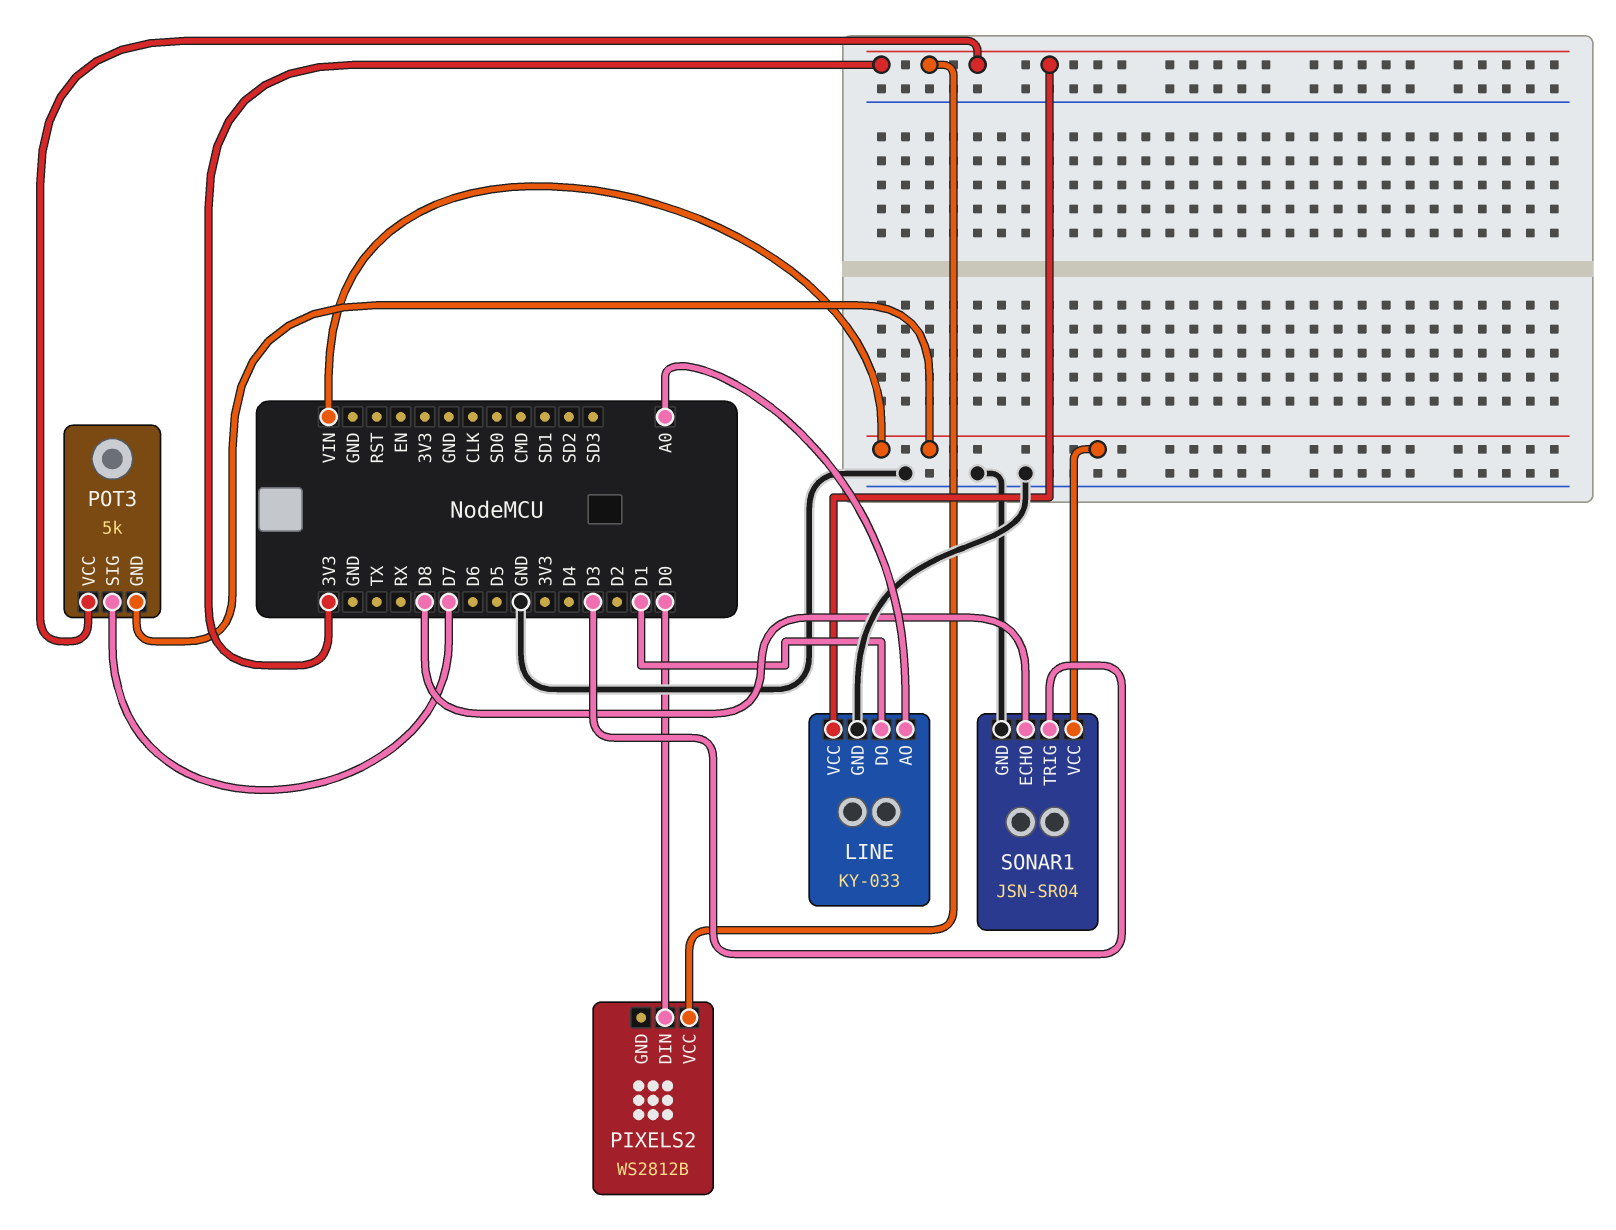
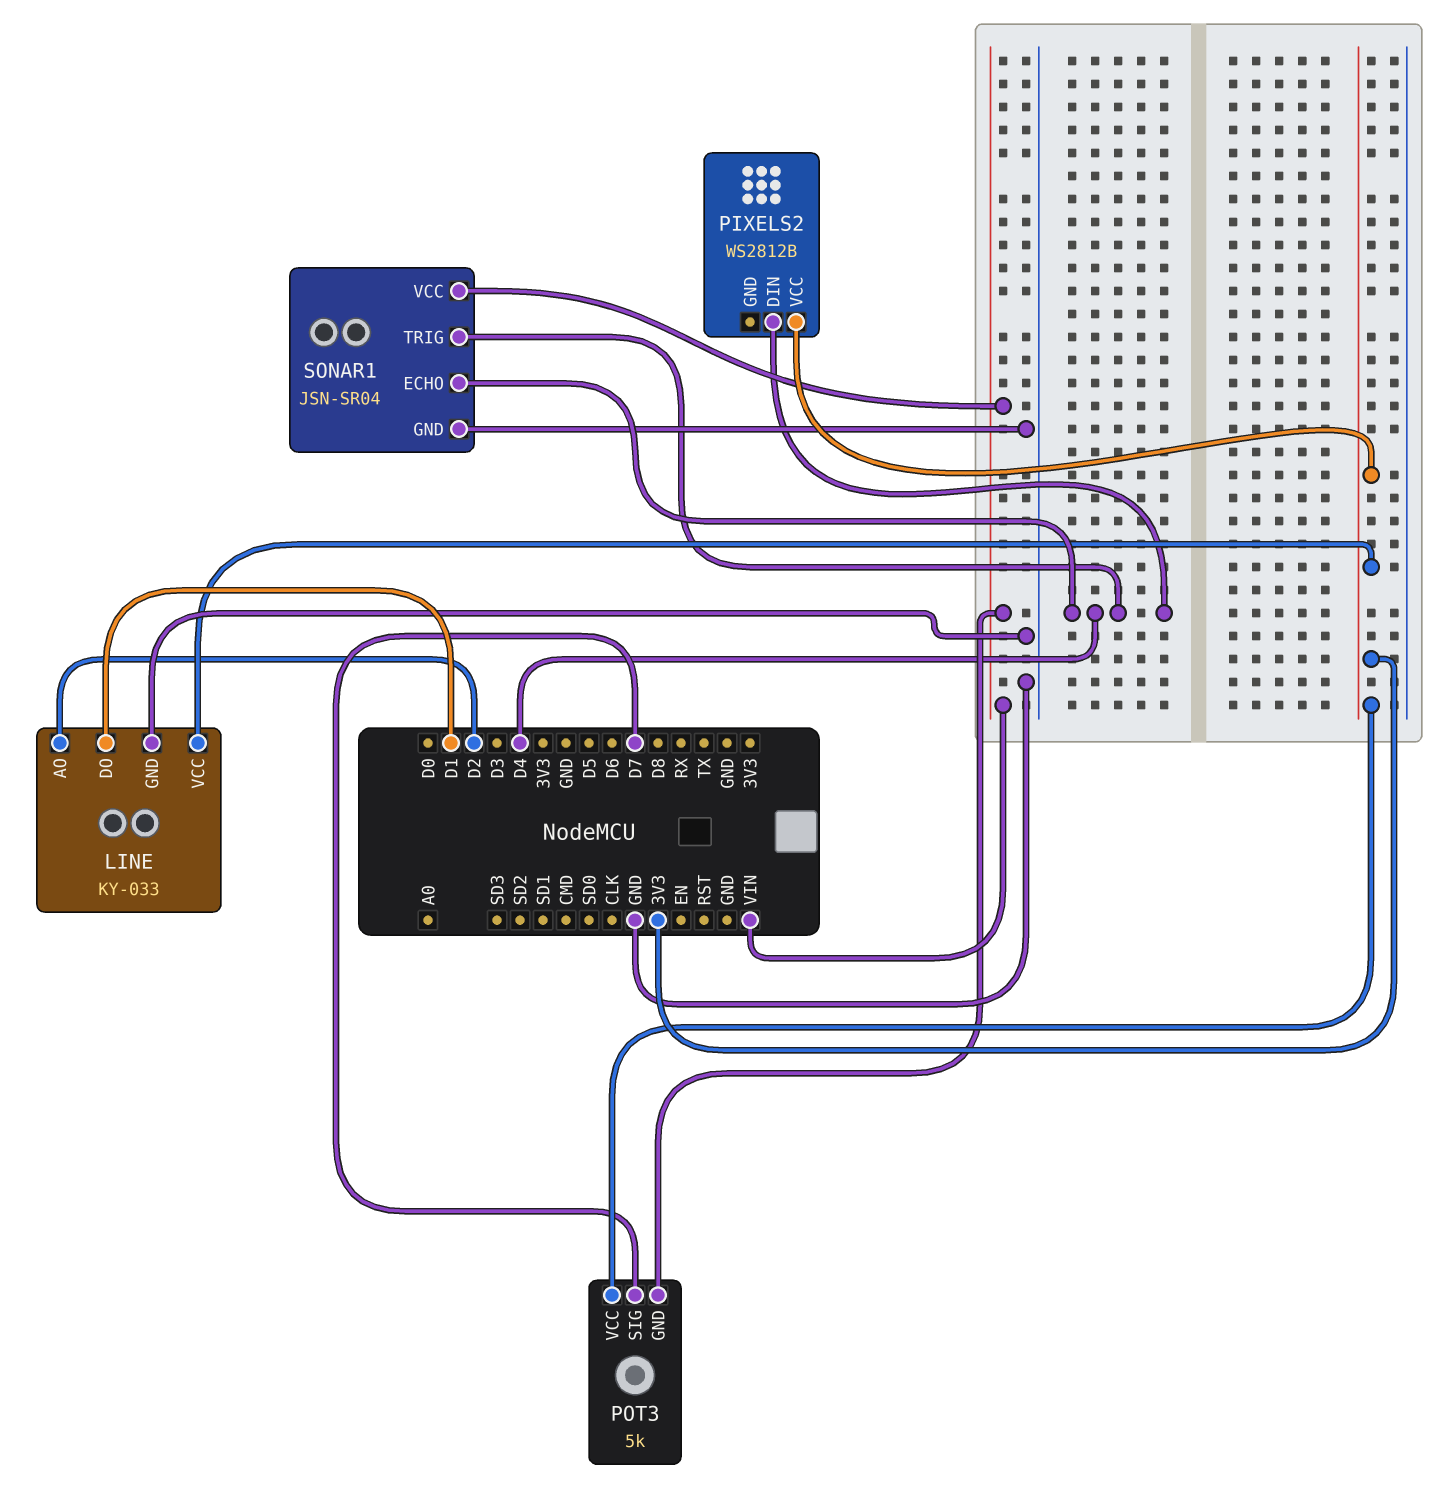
LINE pin AO: A0 -> D2
PIXELS2 pin DIN: D0 -> D4
SONAR1 pin ECHO: D8 -> D4
SONAR1 pin TRIG: D3 -> D4

